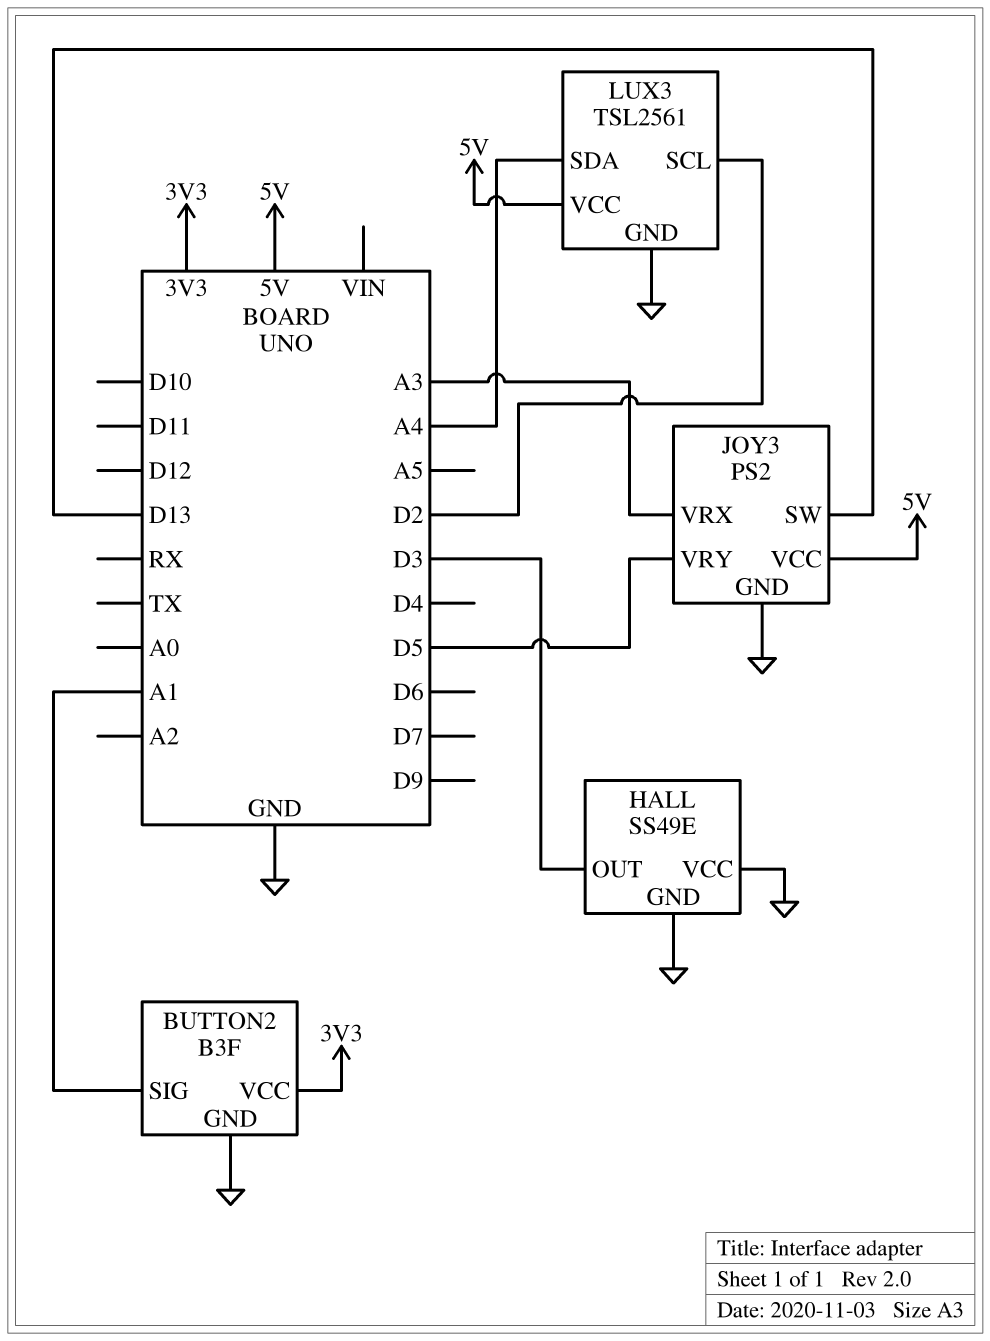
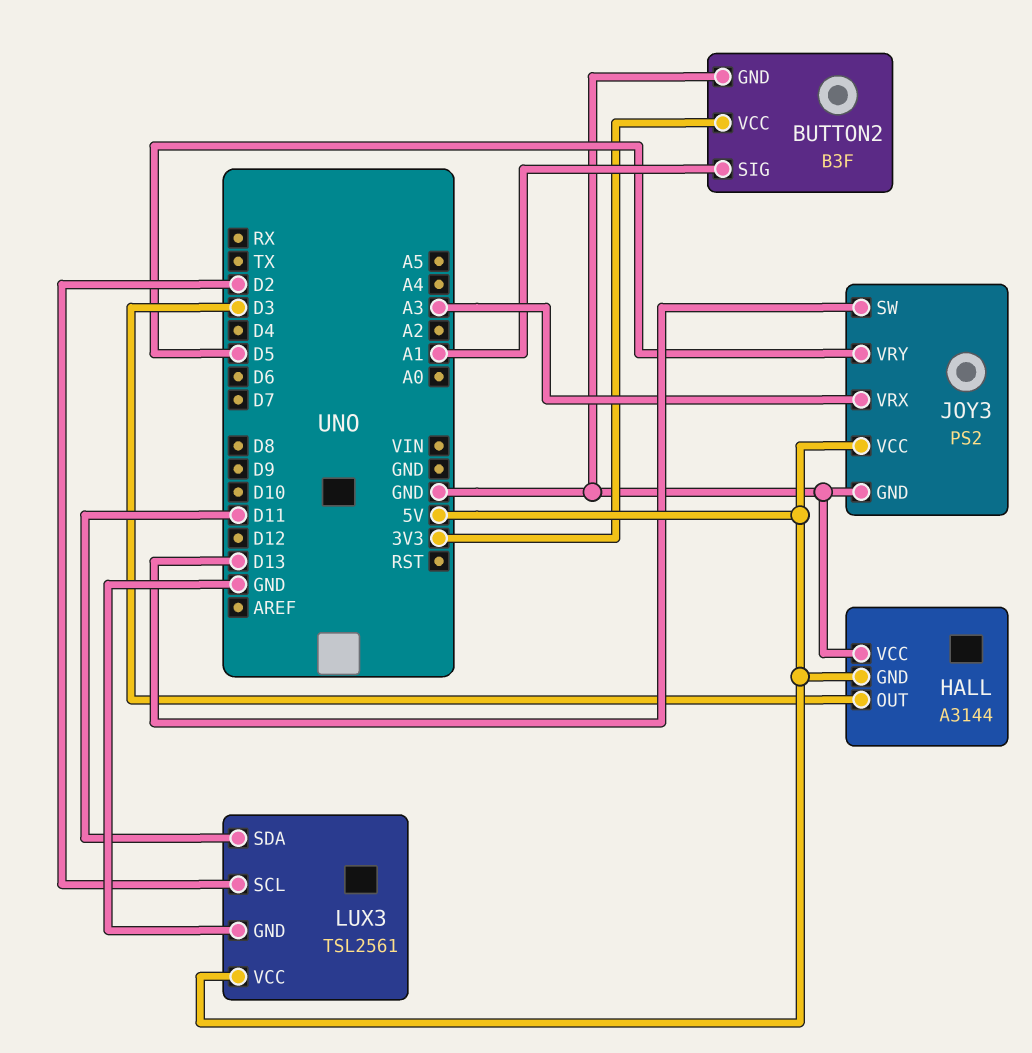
HALL: SS49E -> A3144
HALL pin GND: GND -> 5V
LUX3 pin SDA: A4 -> D11

